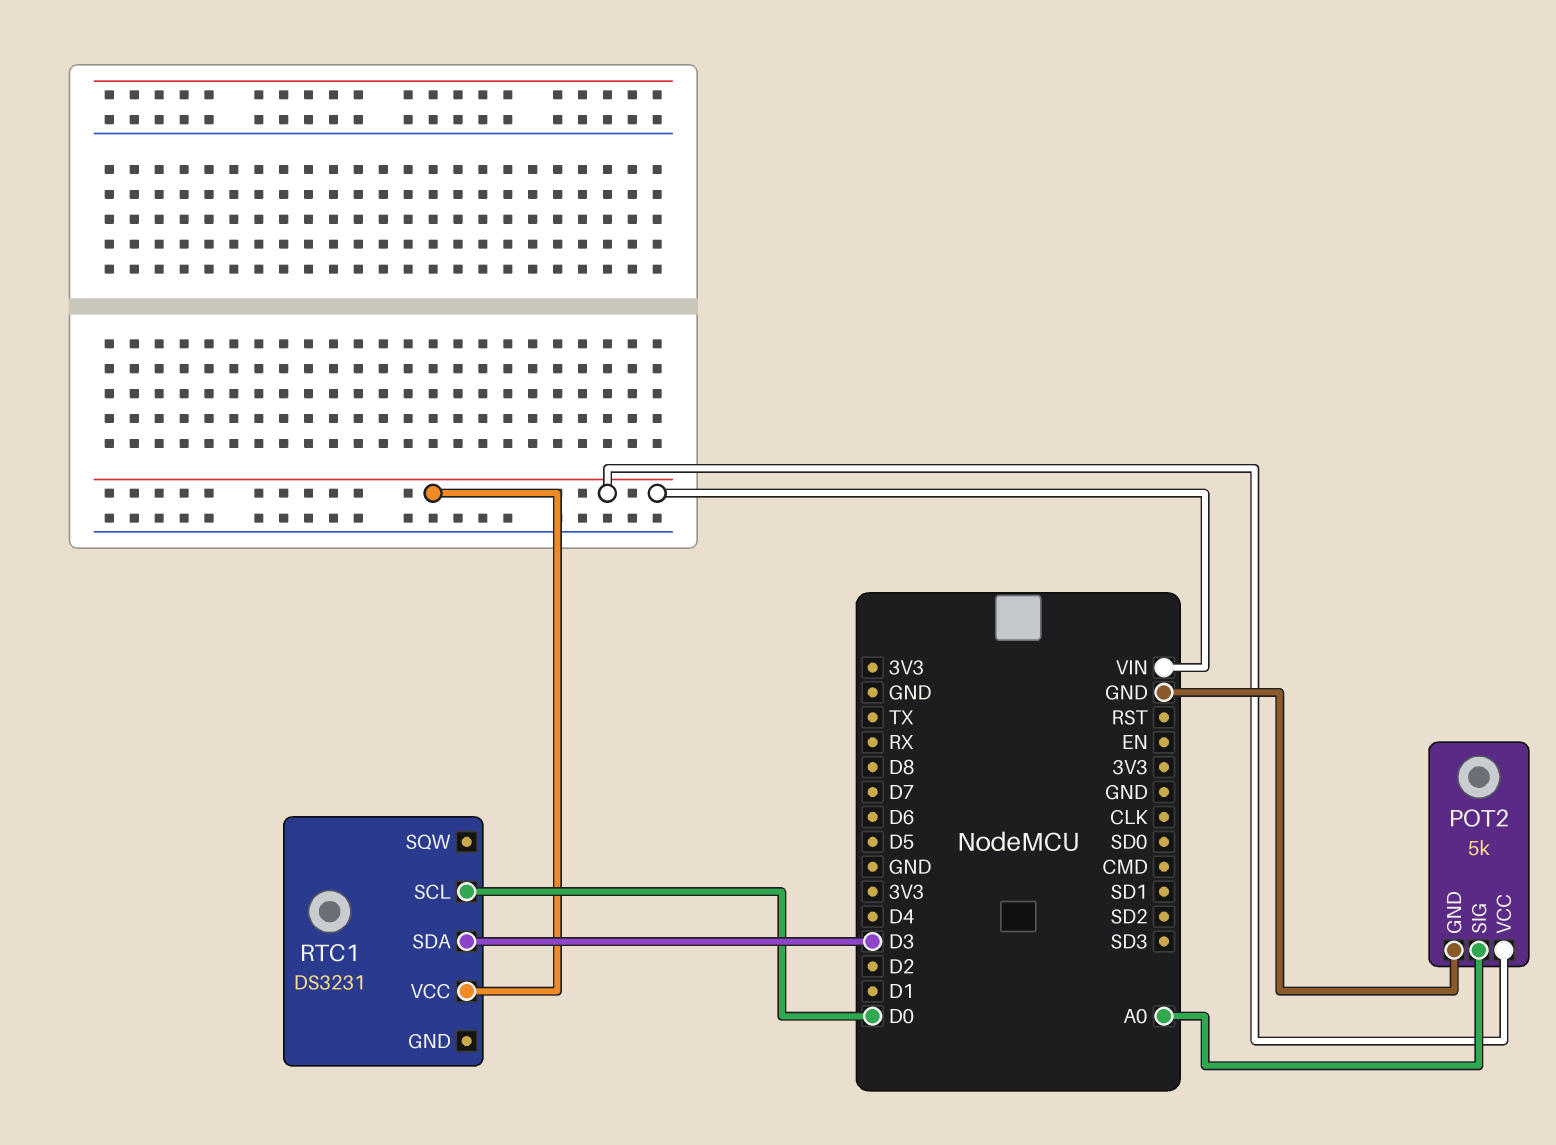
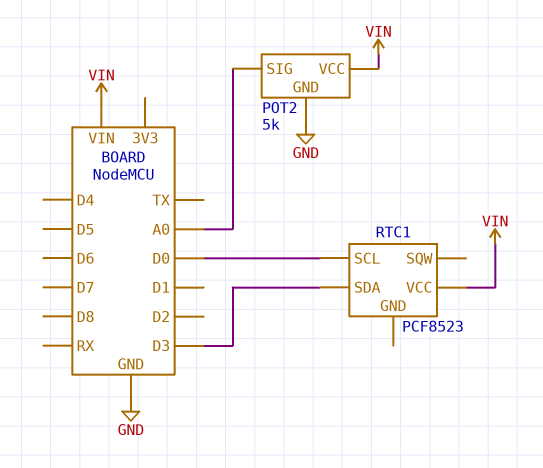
RTC1: DS3231 -> PCF8523

